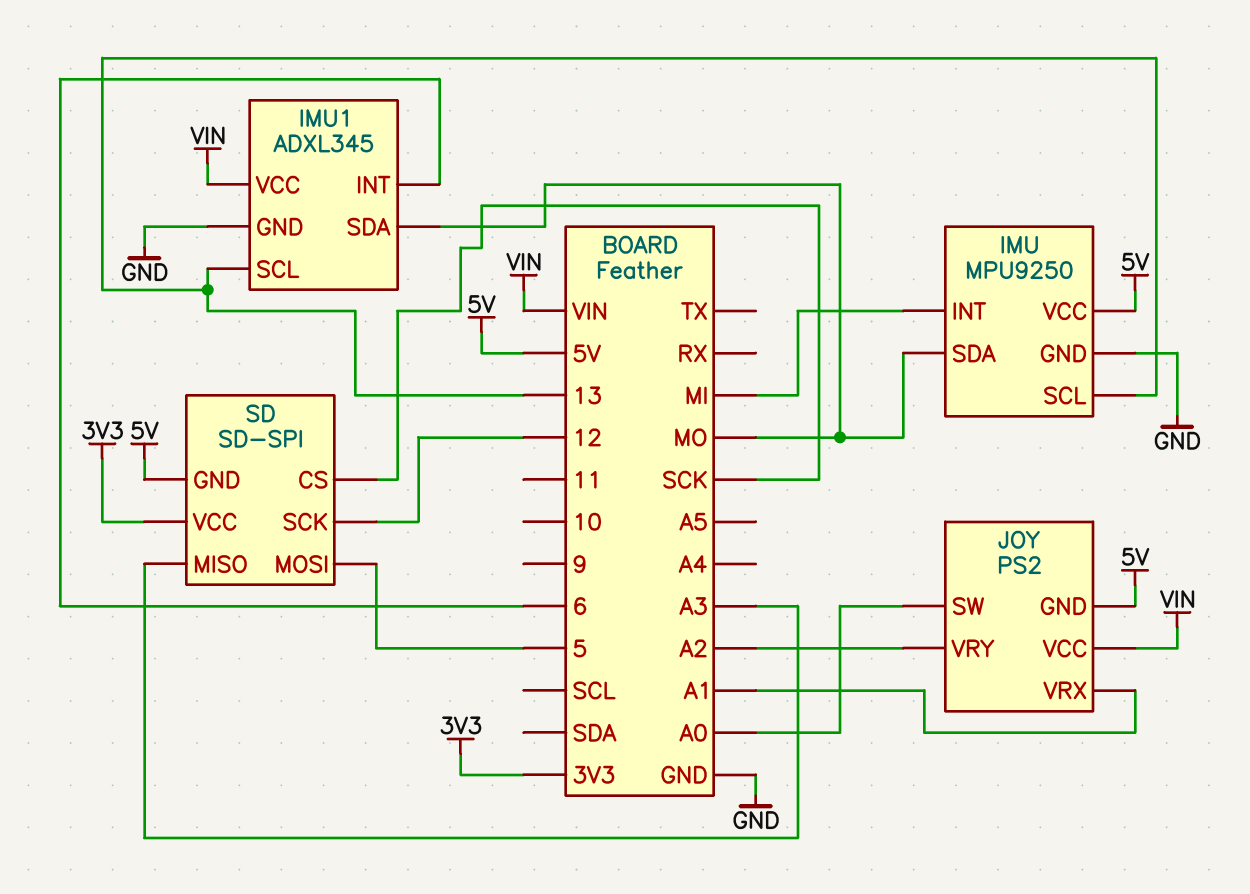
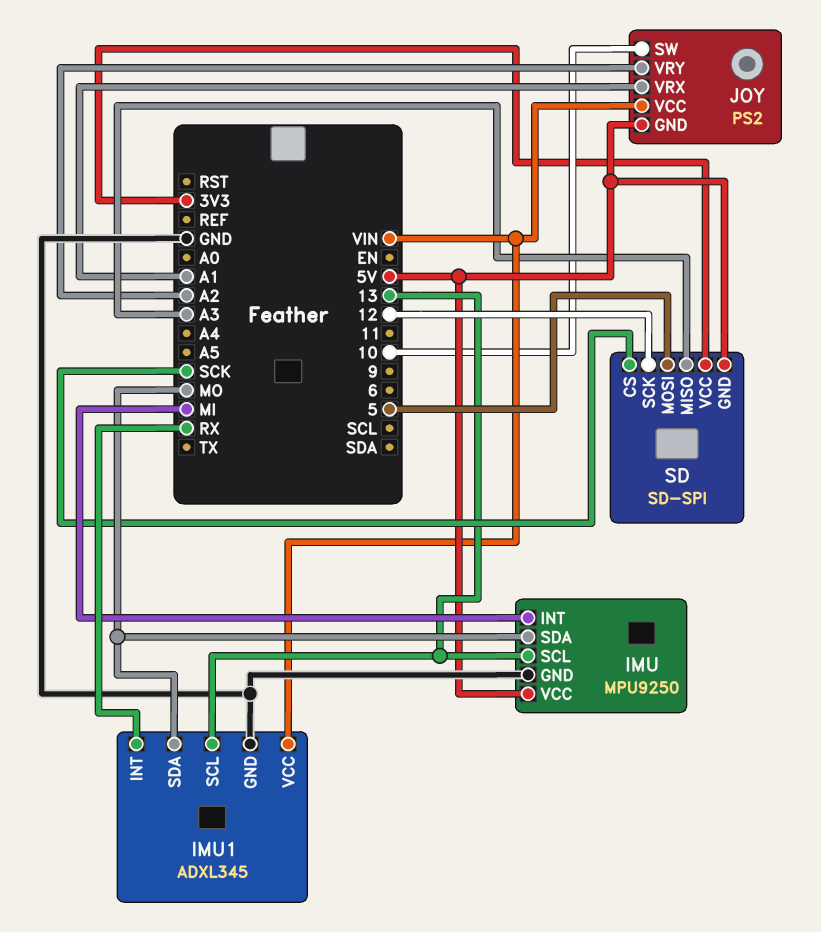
IMU1 pin INT: 6 -> RX
JOY pin SW: A0 -> 10

